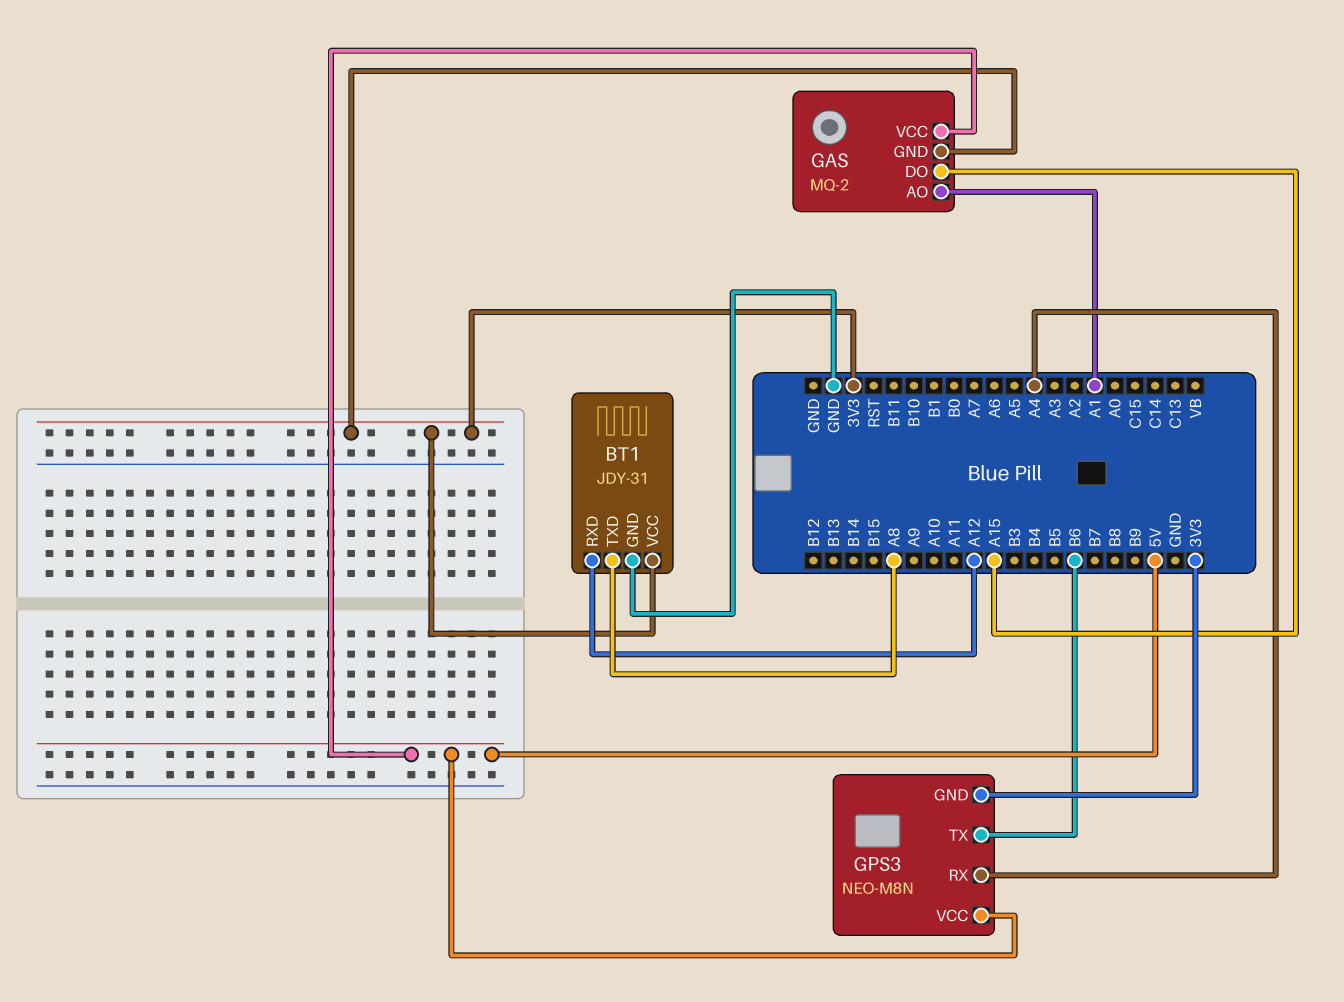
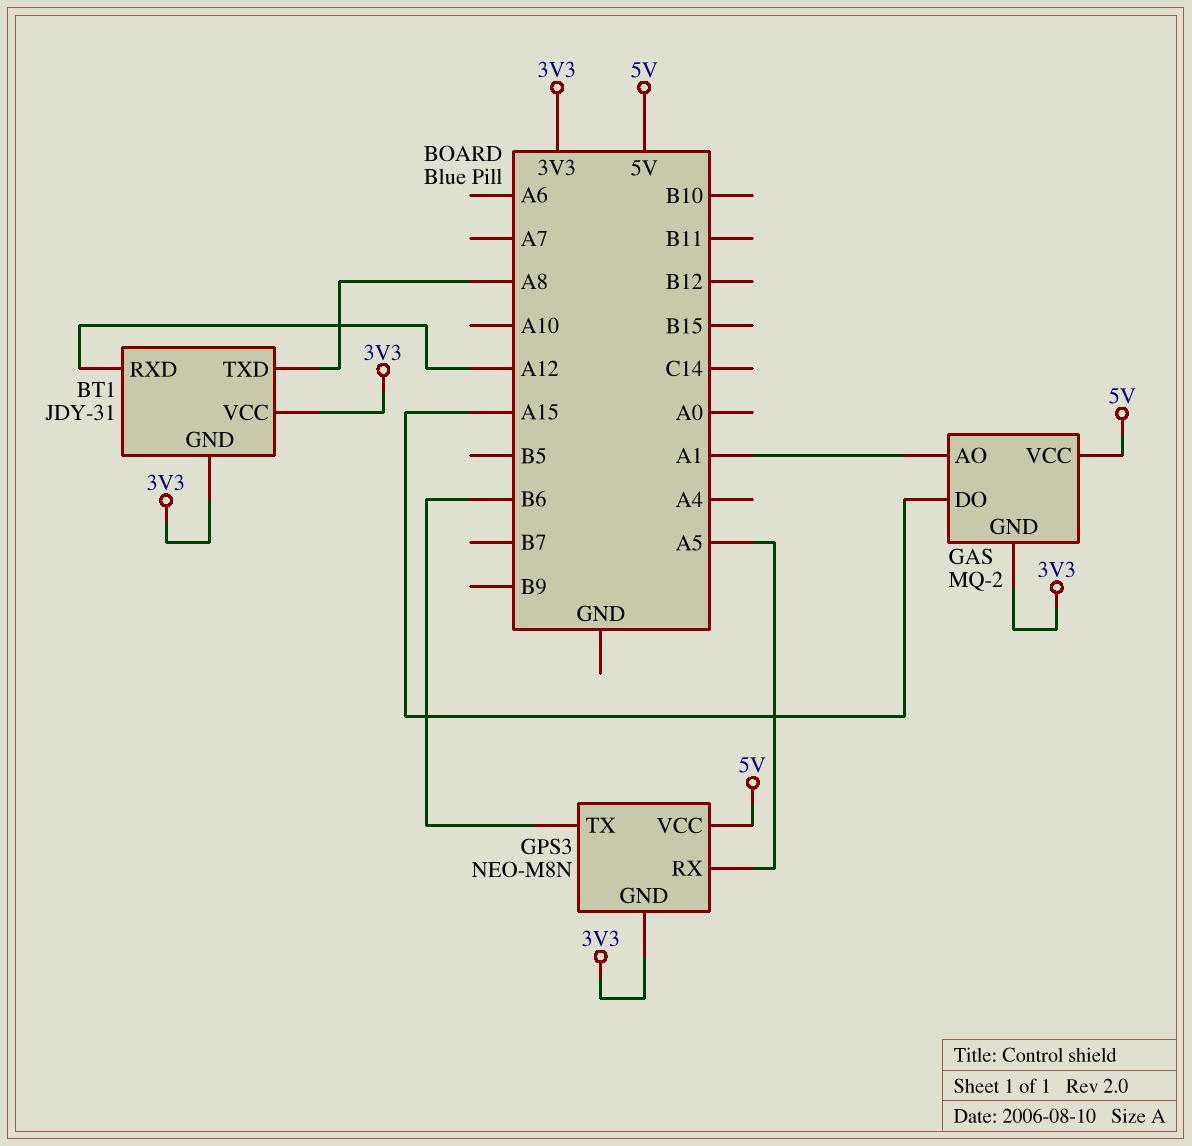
BT1 pin GND: GND -> 3V3
GPS3 pin RX: A4 -> A5

